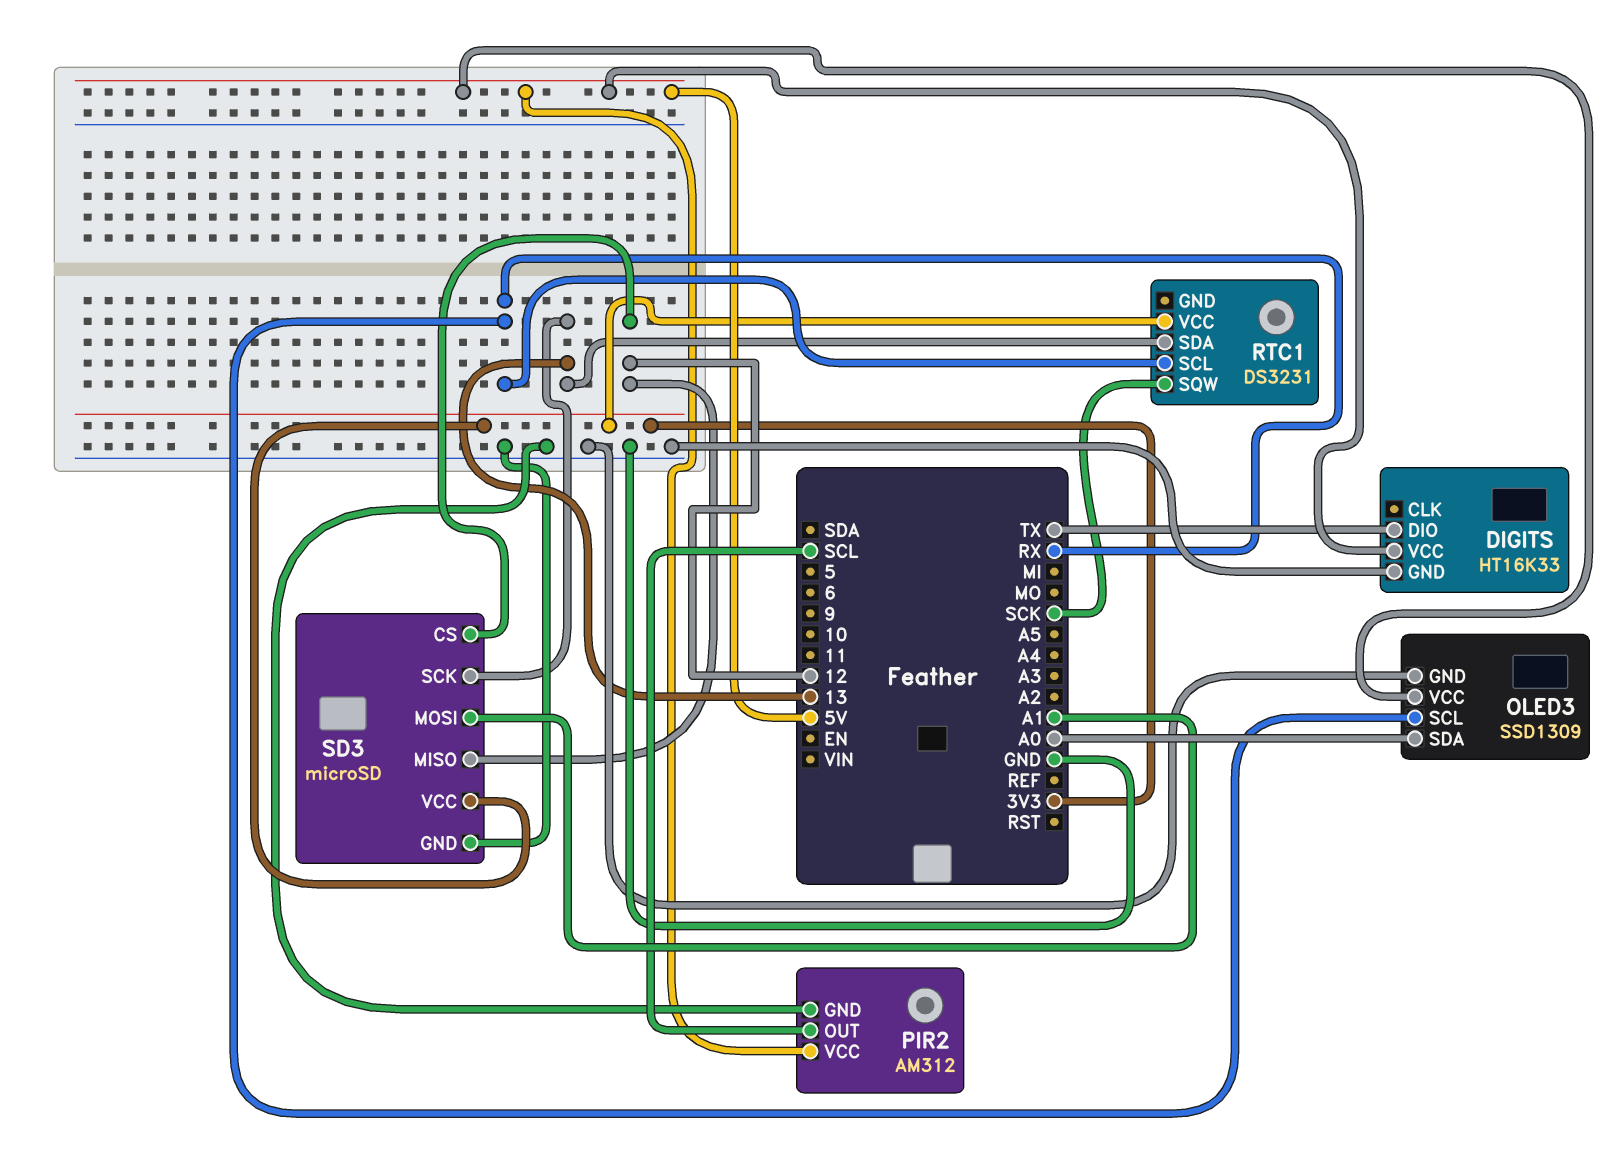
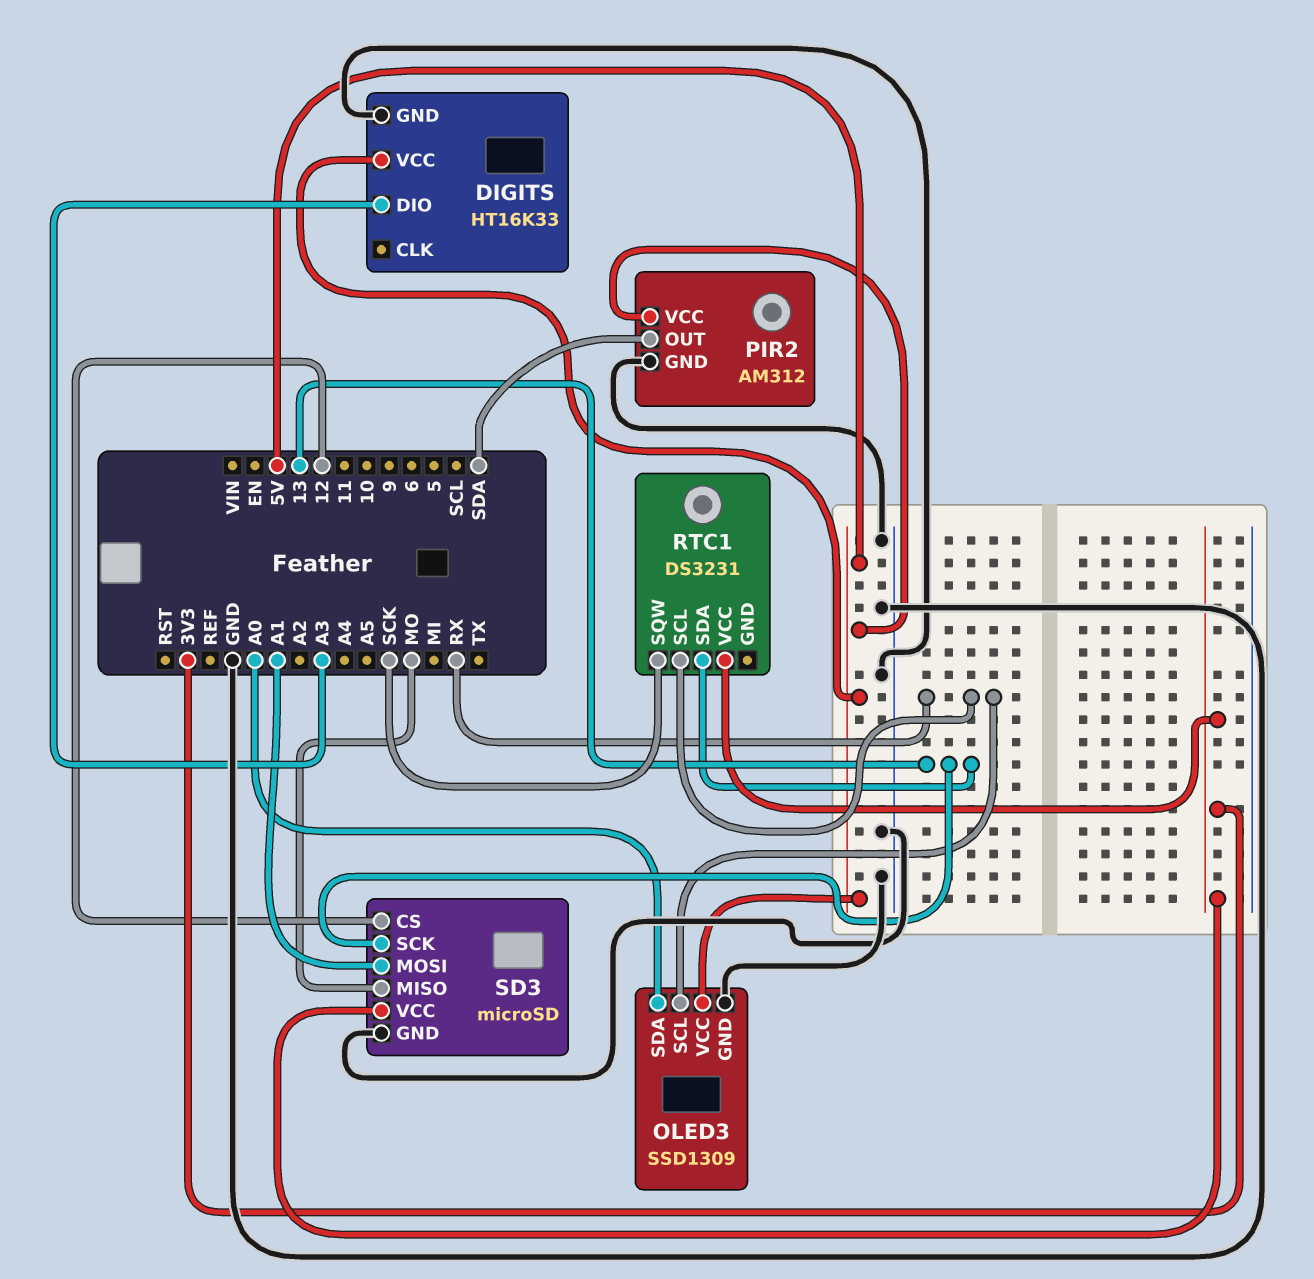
DIGITS pin DIO: TX -> A3
PIR2 pin OUT: SCL -> SDA
SD3 pin MISO: 12 -> MO

